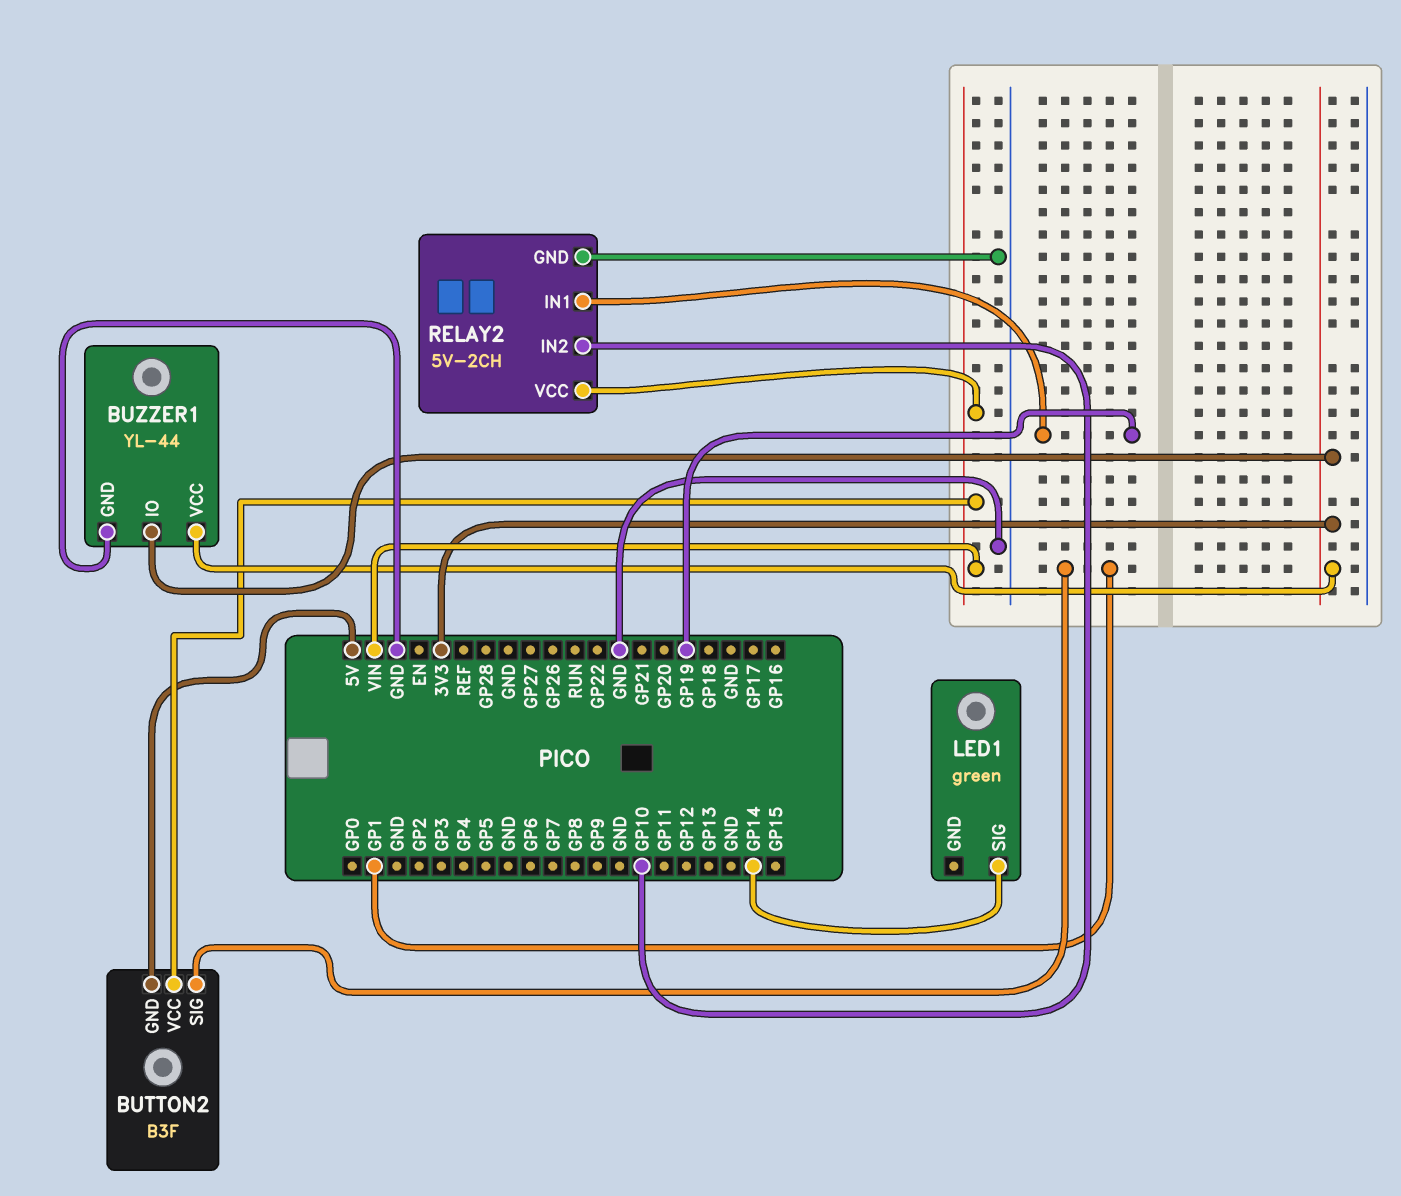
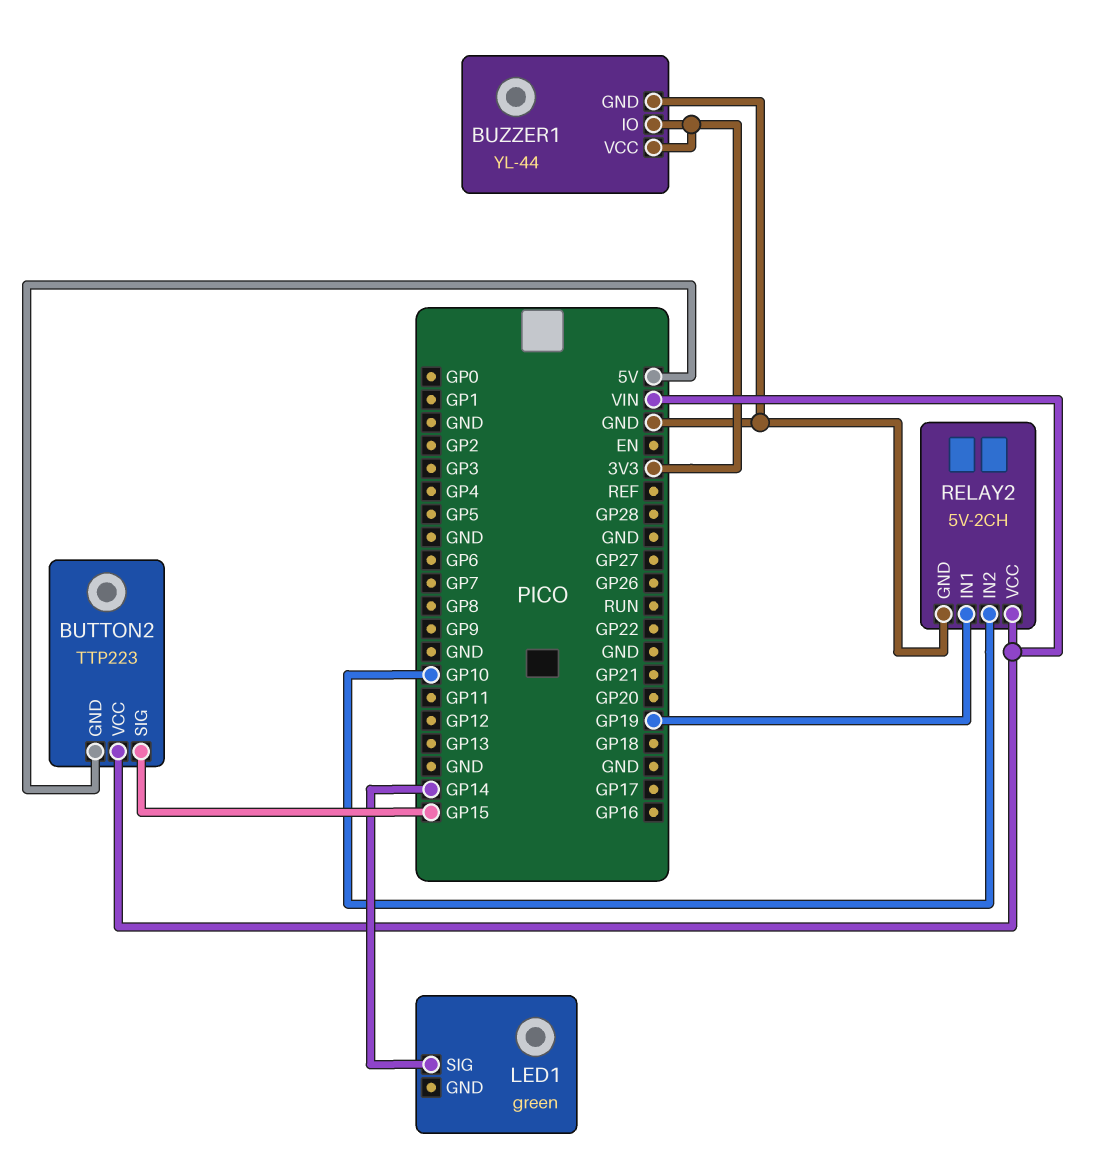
BUTTON2: B3F -> TTP223
BUTTON2 pin SIG: GP1 -> GP15

